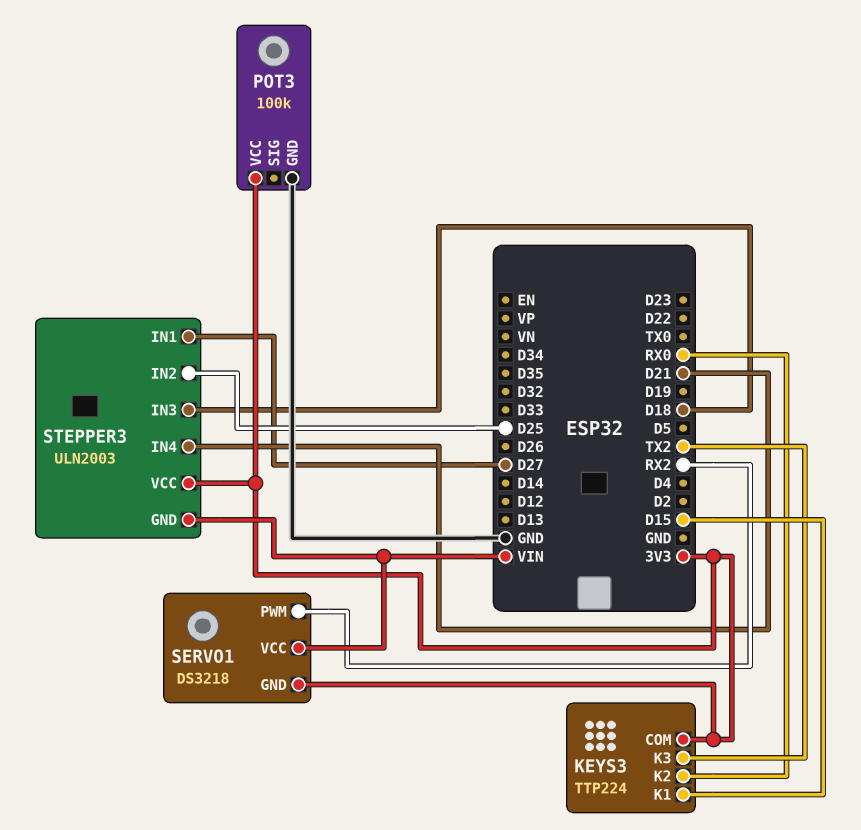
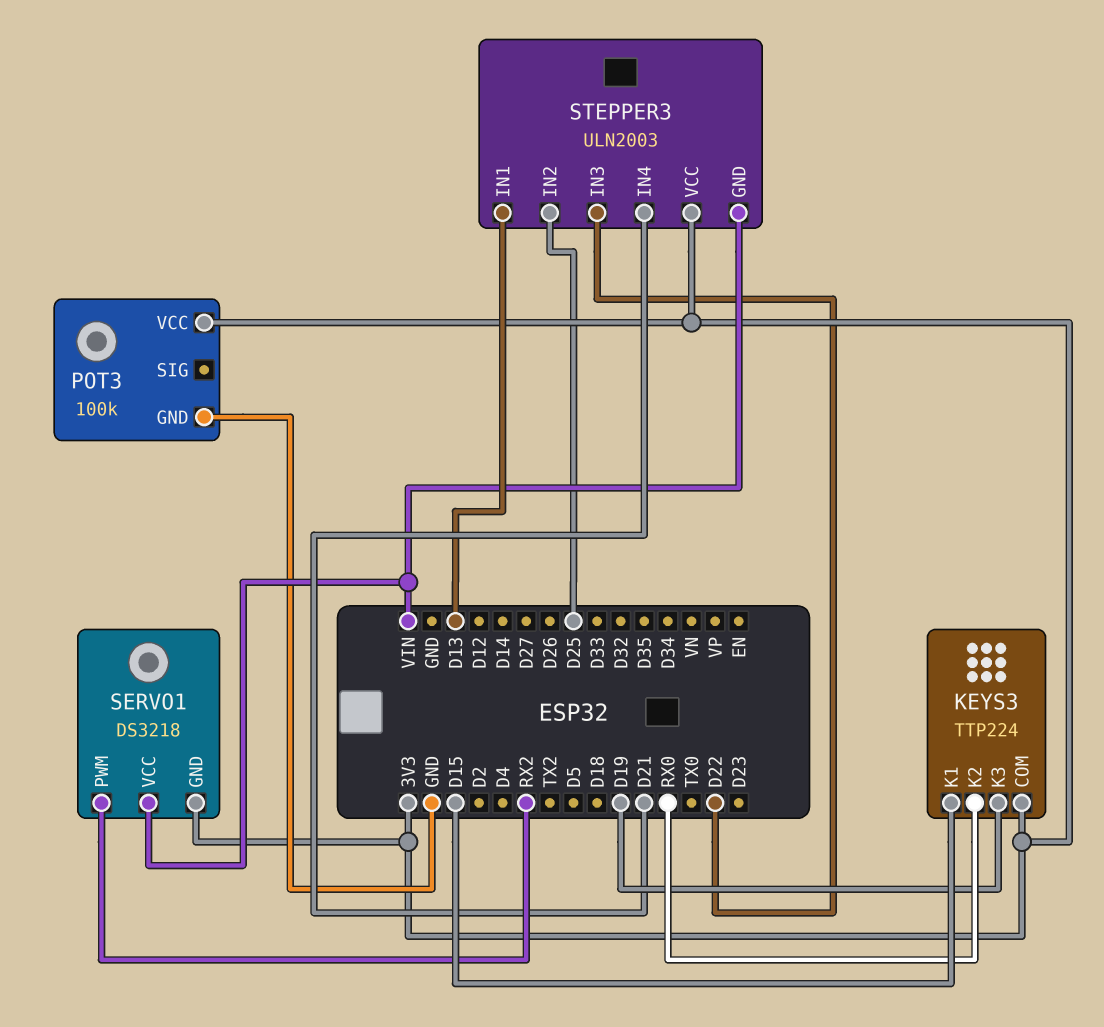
KEYS3 pin K3: TX2 -> D19
STEPPER3 pin IN1: D27 -> D13
STEPPER3 pin IN3: D18 -> D22

